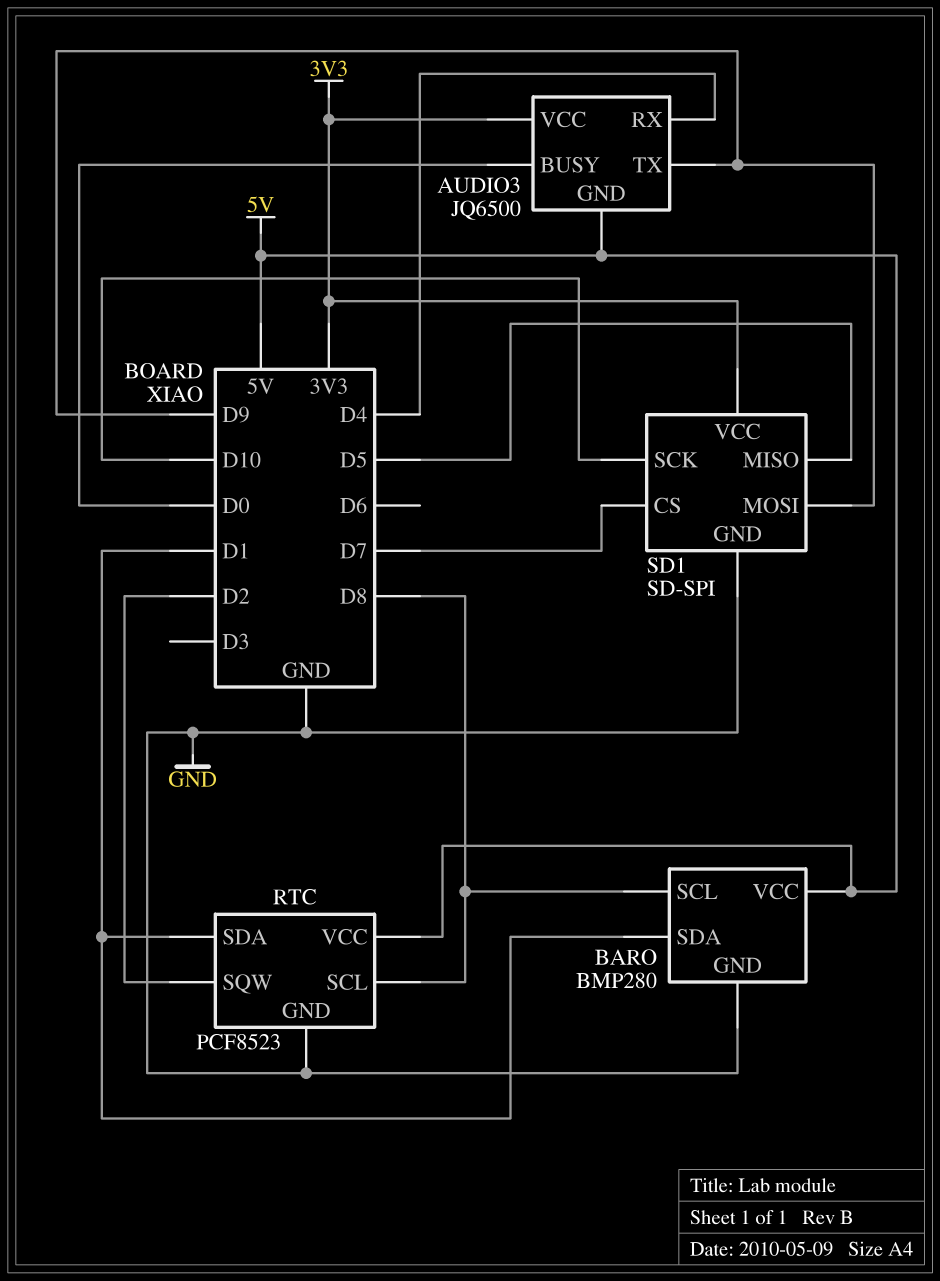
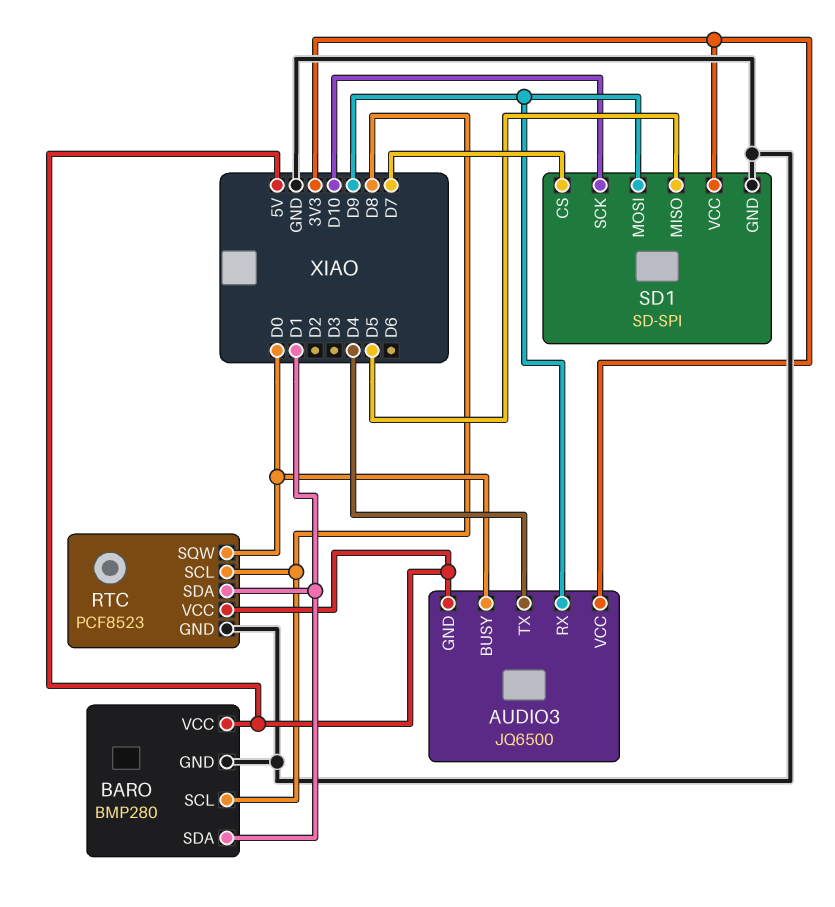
AUDIO3 pin RX: D4 -> D9
AUDIO3 pin TX: D9 -> D4
RTC pin SQW: D2 -> D0

